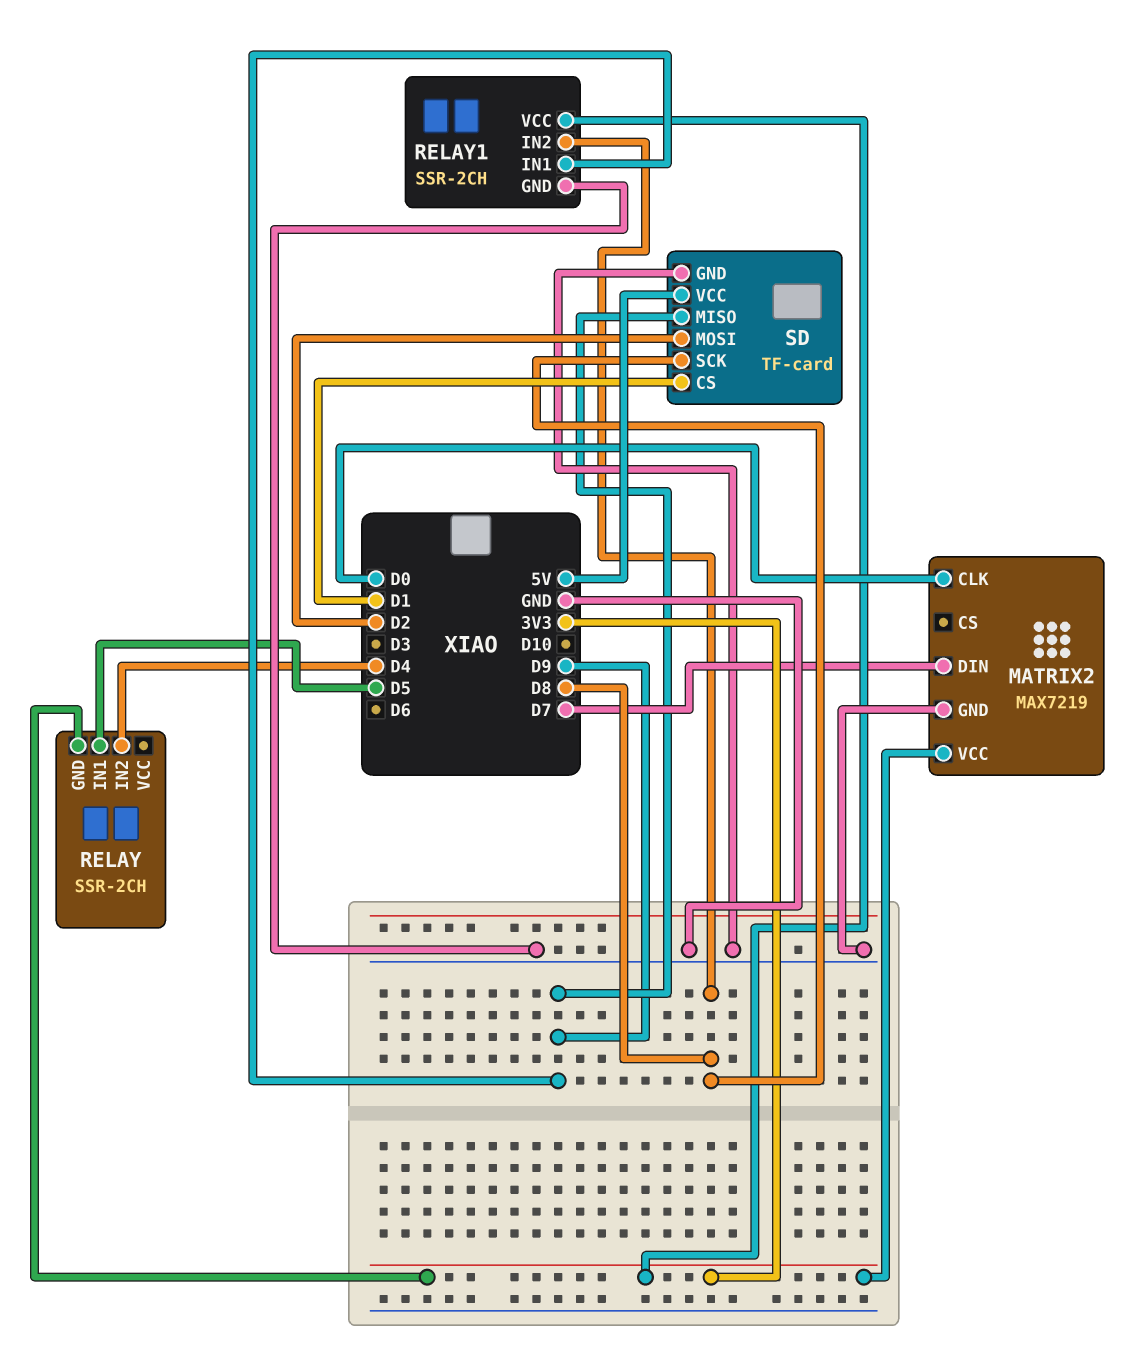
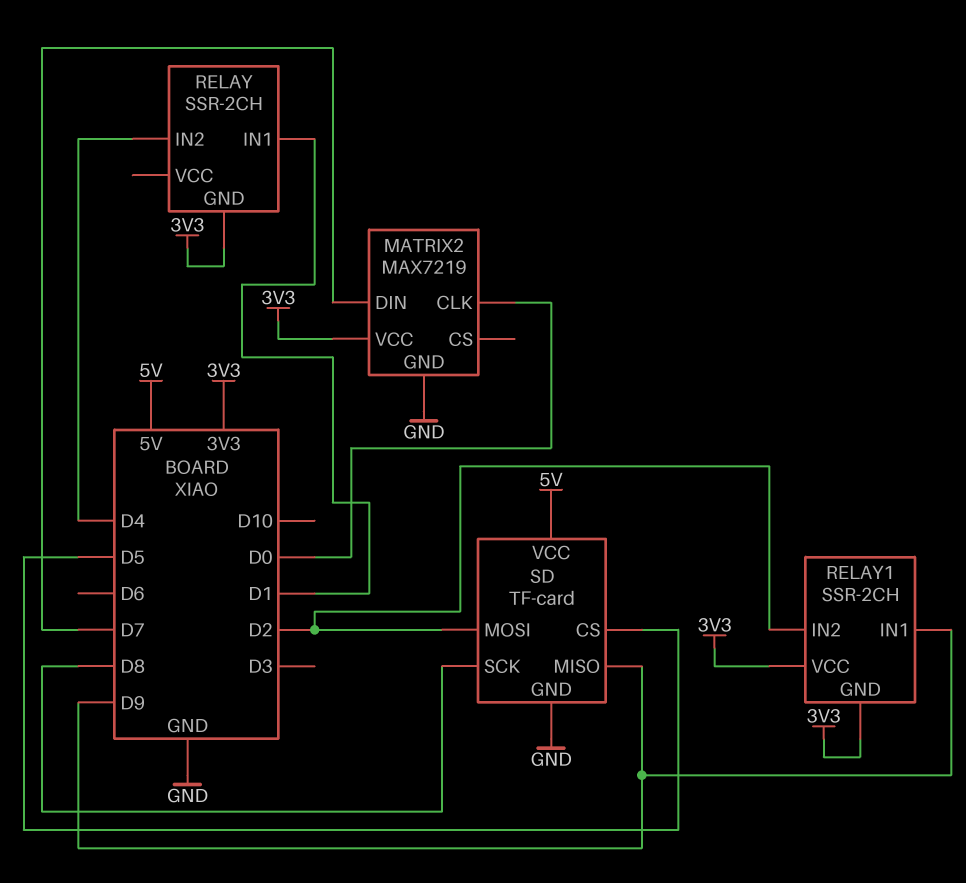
RELAY pin IN1: D5 -> D1
RELAY1 pin GND: GND -> 3V3
RELAY1 pin IN2: D8 -> D2
SD pin CS: D1 -> D5

